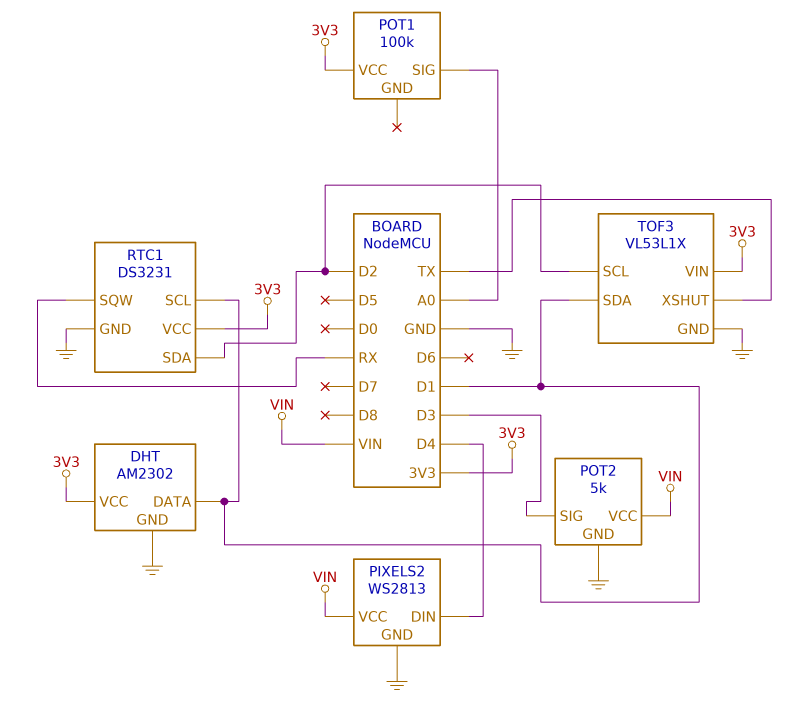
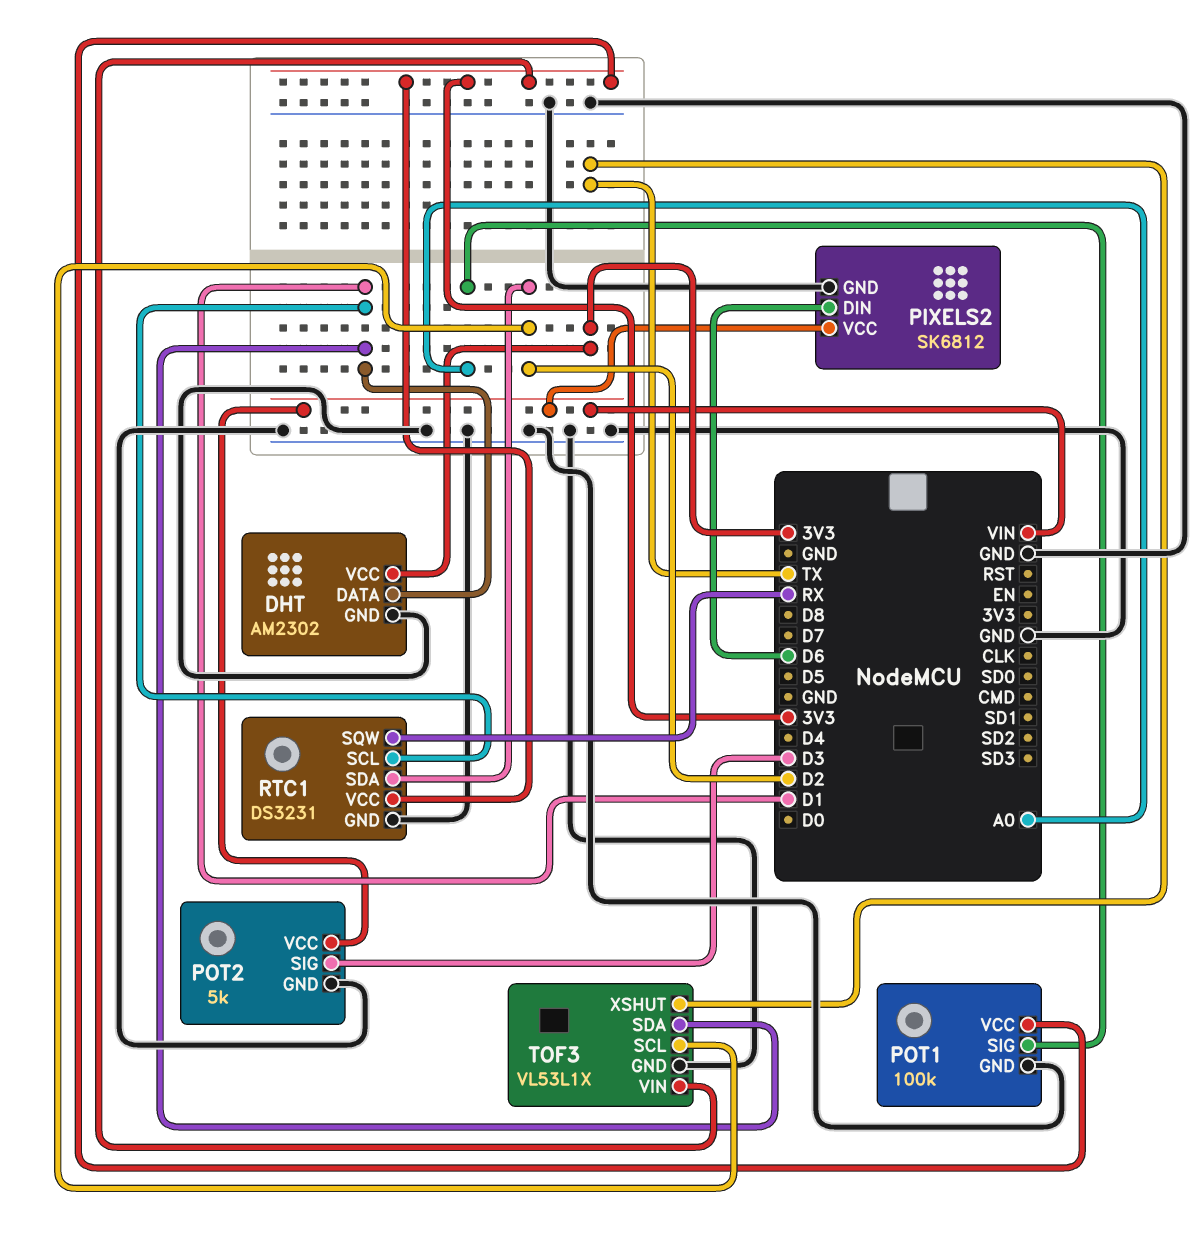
PIXELS2: WS2813 -> SK6812
PIXELS2 pin DIN: D4 -> D6
POT1 pin GND: none -> GND

